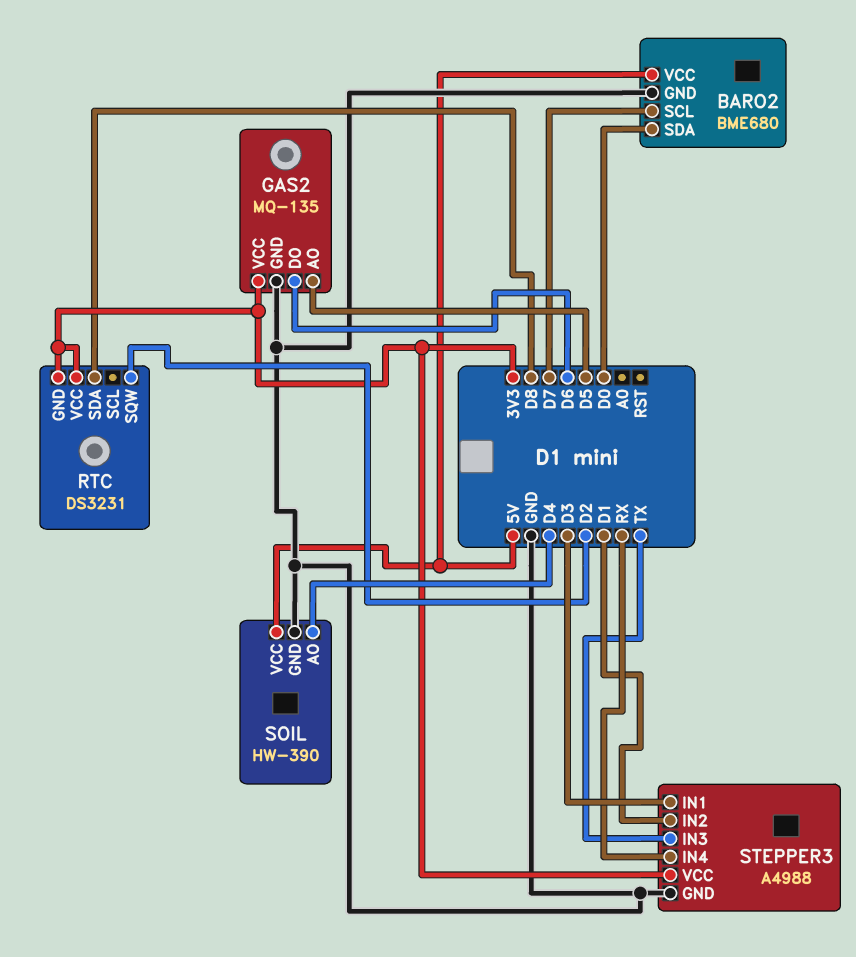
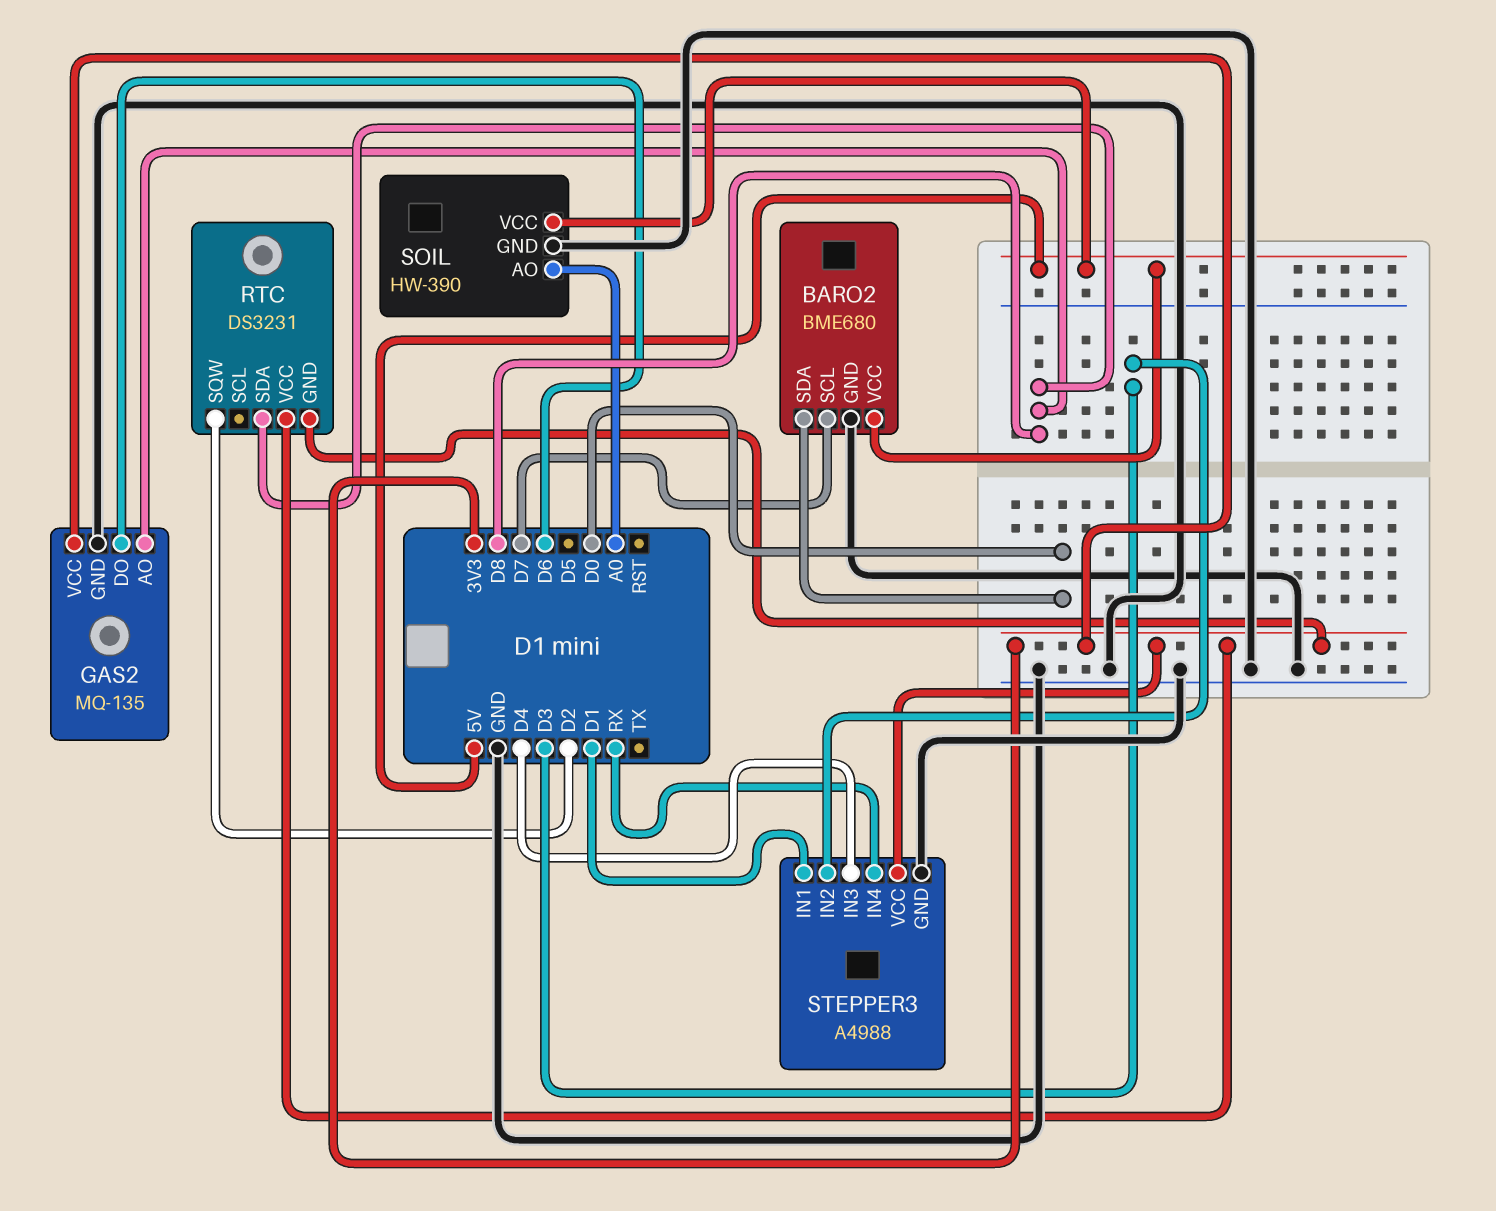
GAS2 pin AO: D5 -> D8
SOIL pin AO: D4 -> A0
STEPPER3 pin IN1: D3 -> D1
STEPPER3 pin IN2: D1 -> D3
STEPPER3 pin IN3: TX -> D4

